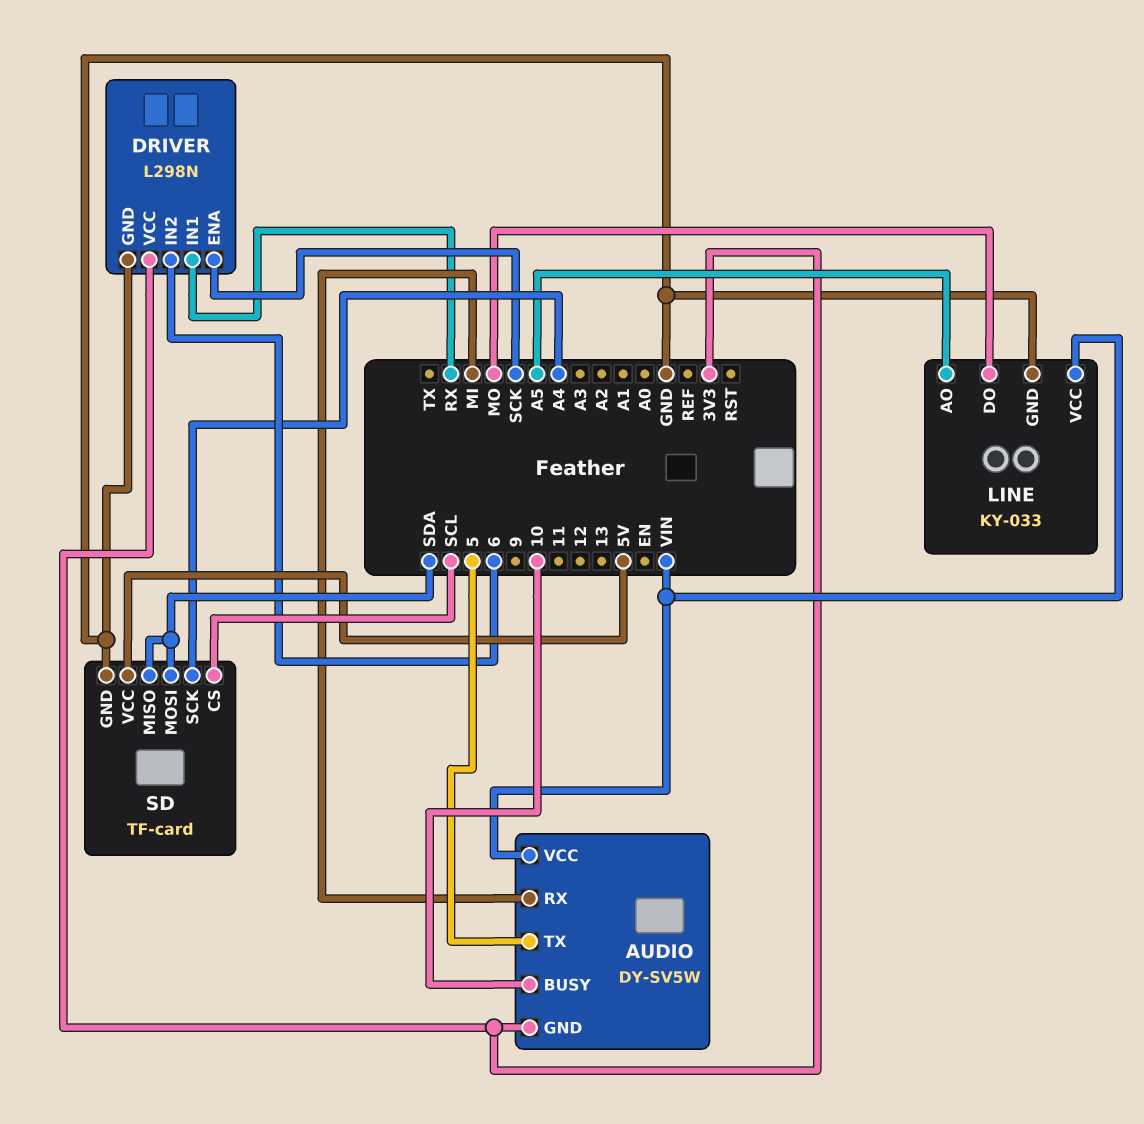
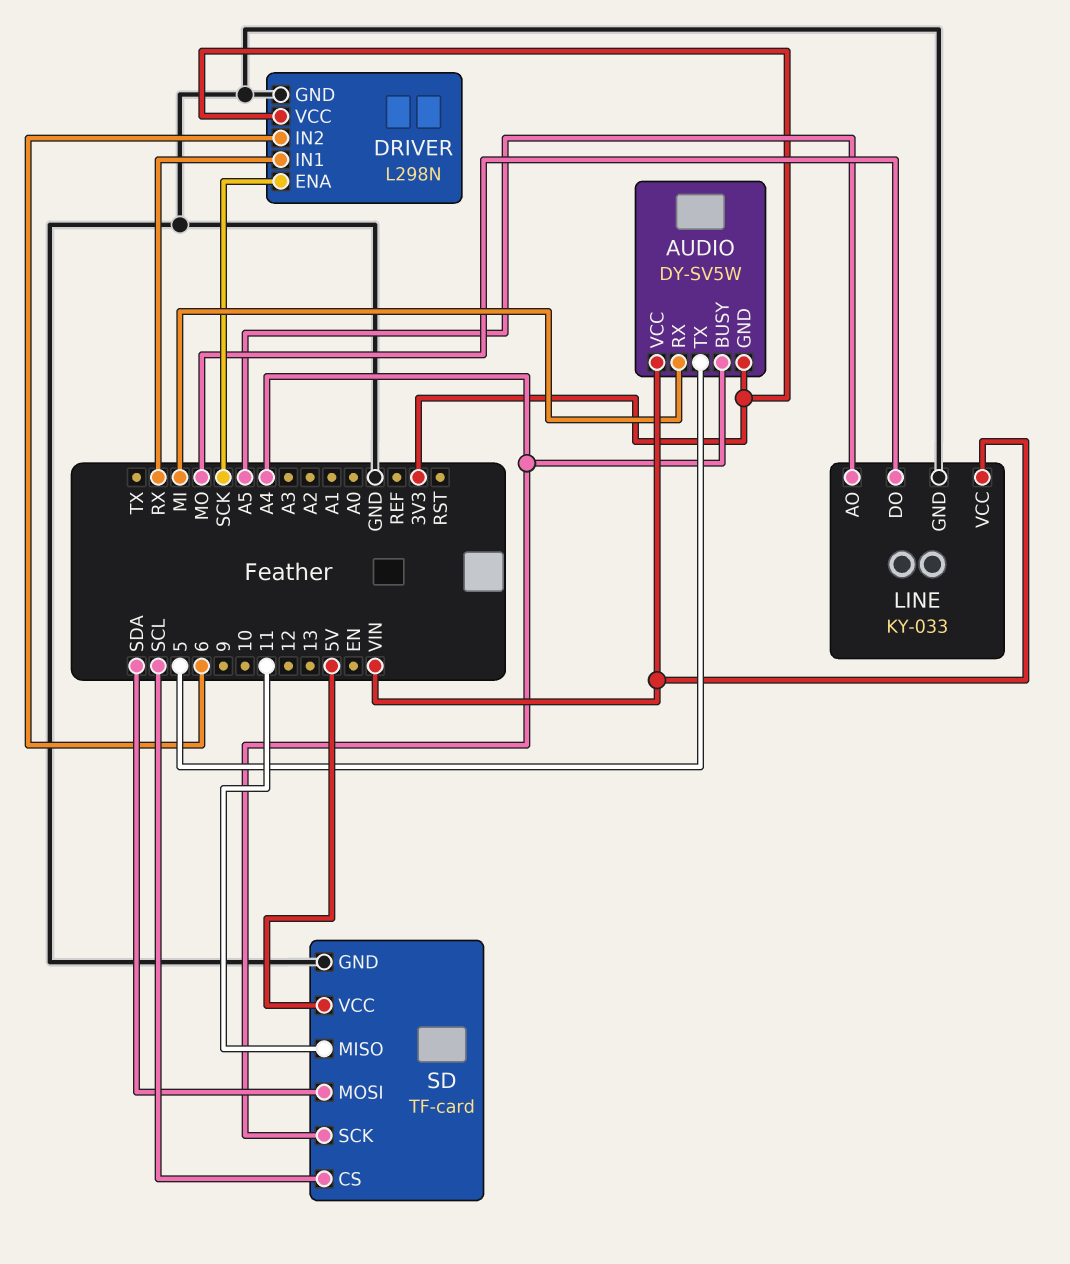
AUDIO pin BUSY: 10 -> A4
SD pin MISO: SDA -> 11

